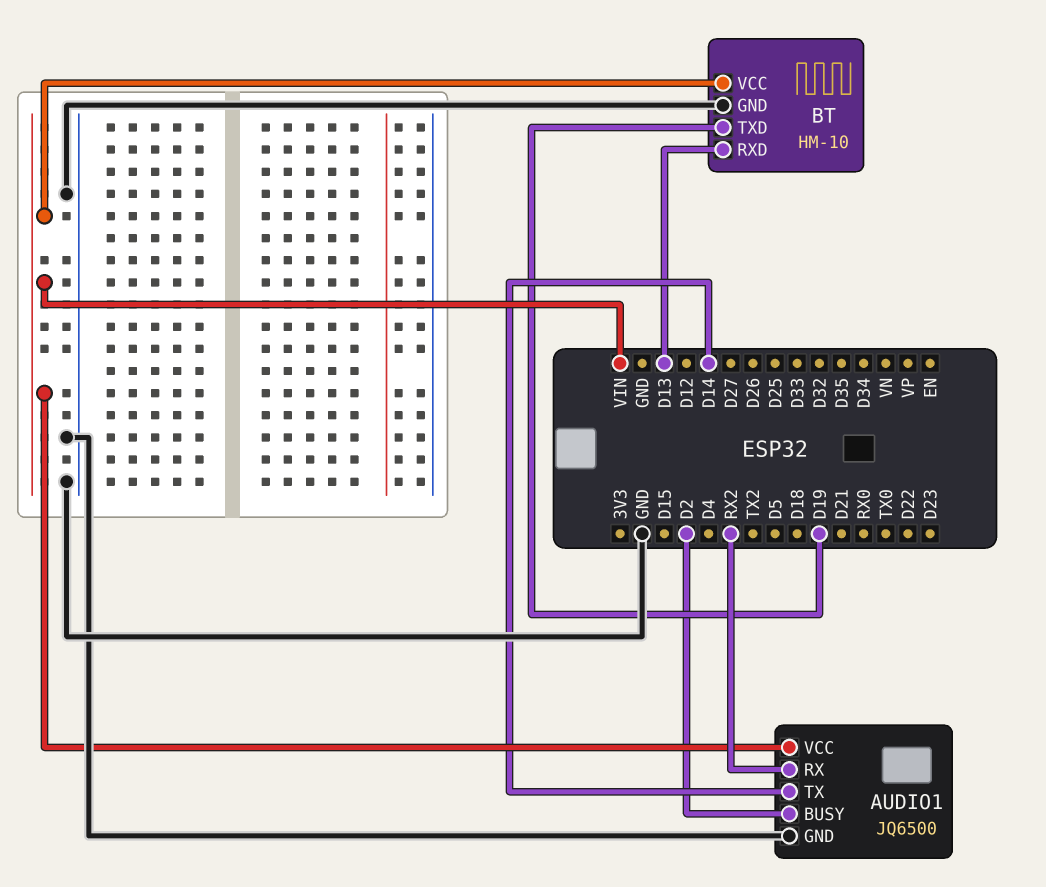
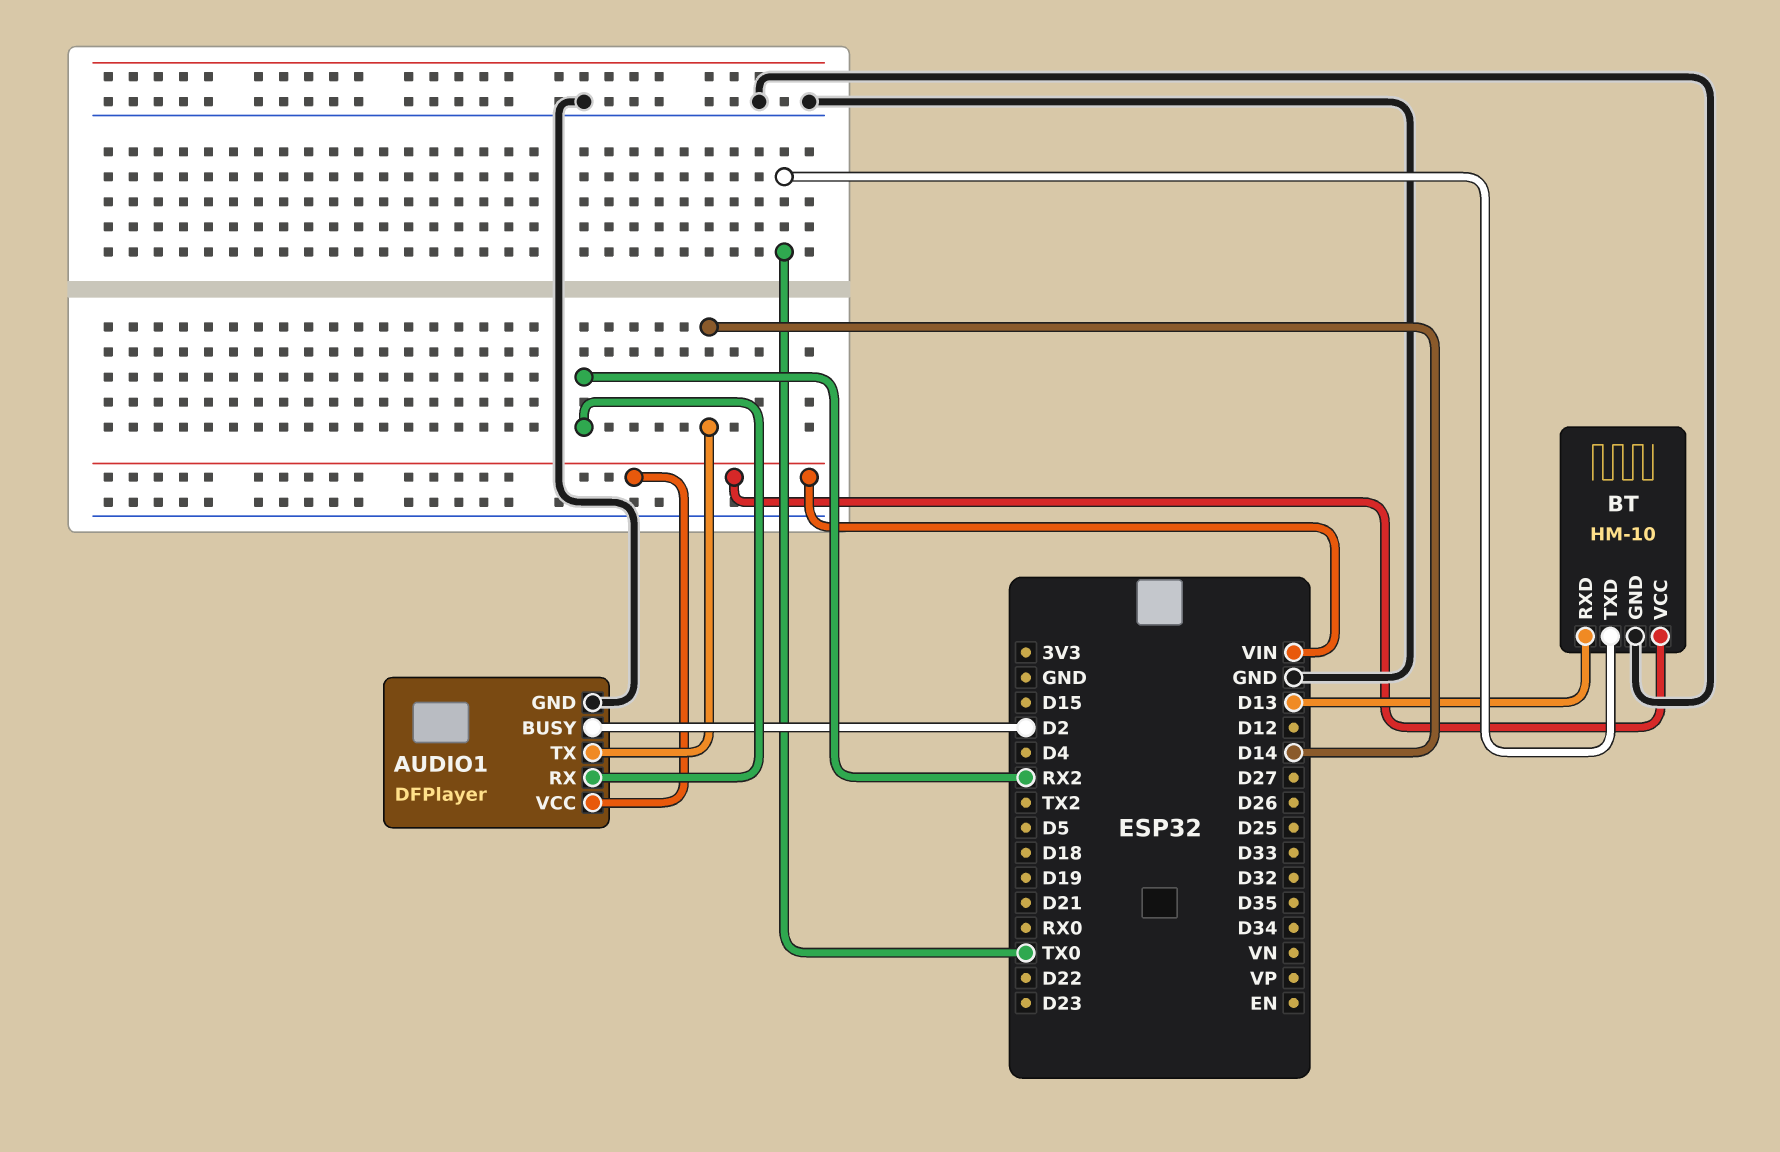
AUDIO1: JQ6500 -> DFPlayer
BT pin TXD: D19 -> TX0

